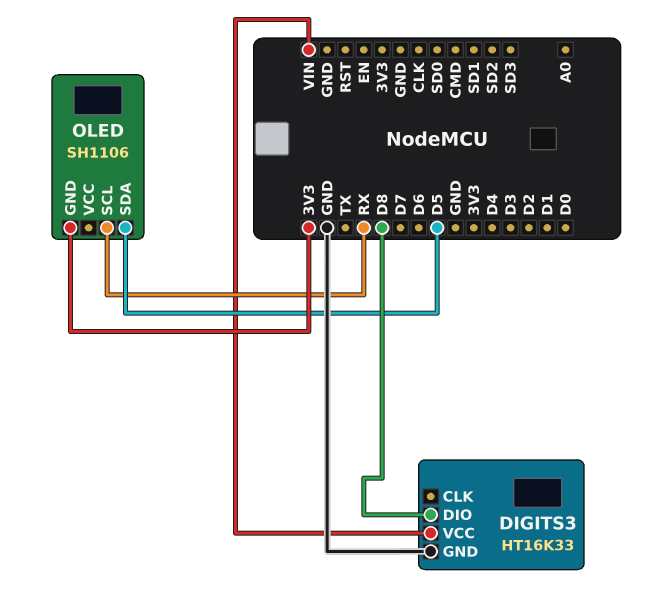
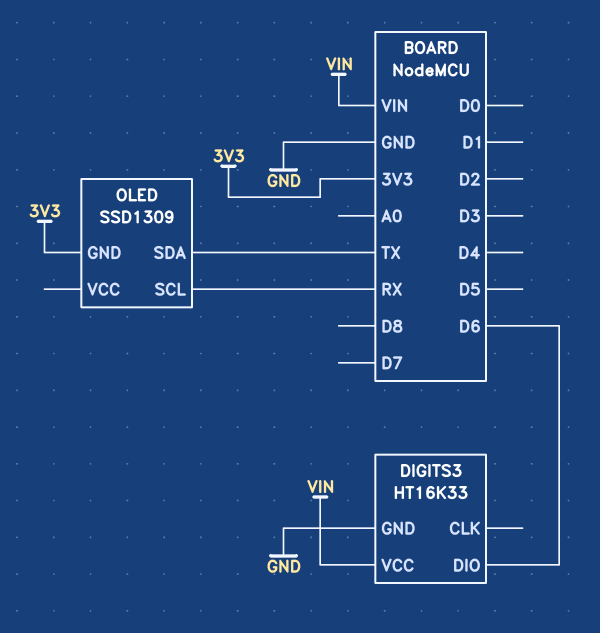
DIGITS3 pin DIO: D8 -> D6
OLED: SH1106 -> SSD1309
OLED pin SDA: D5 -> TX

